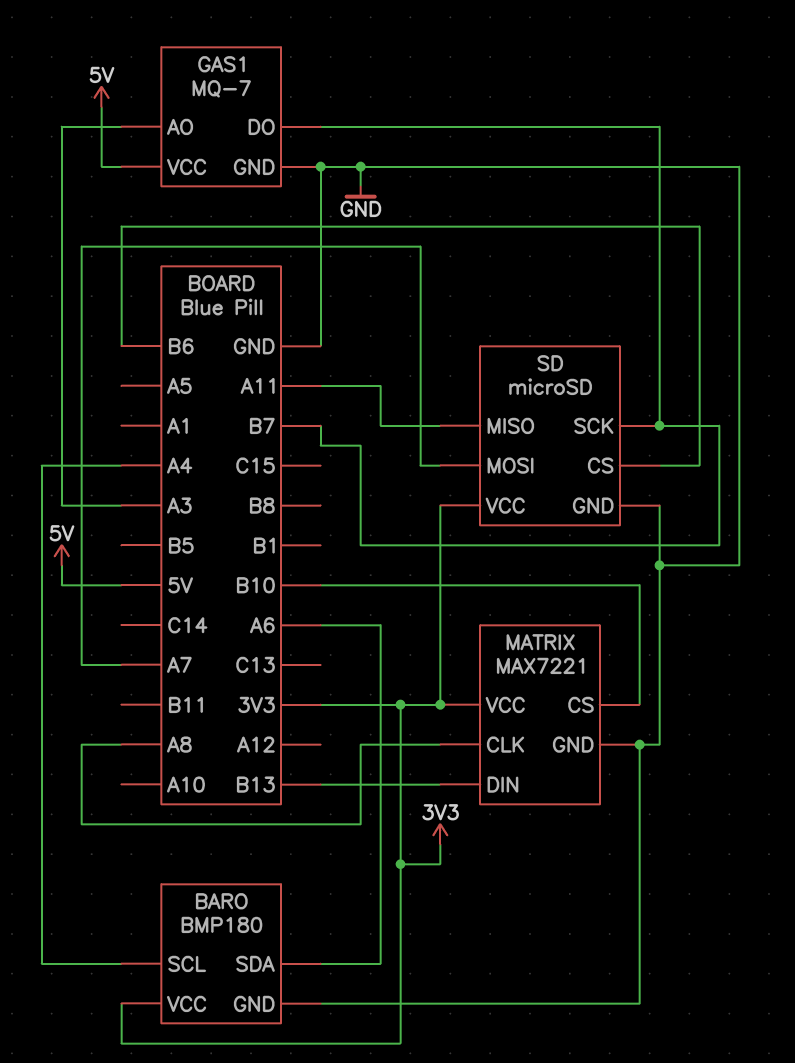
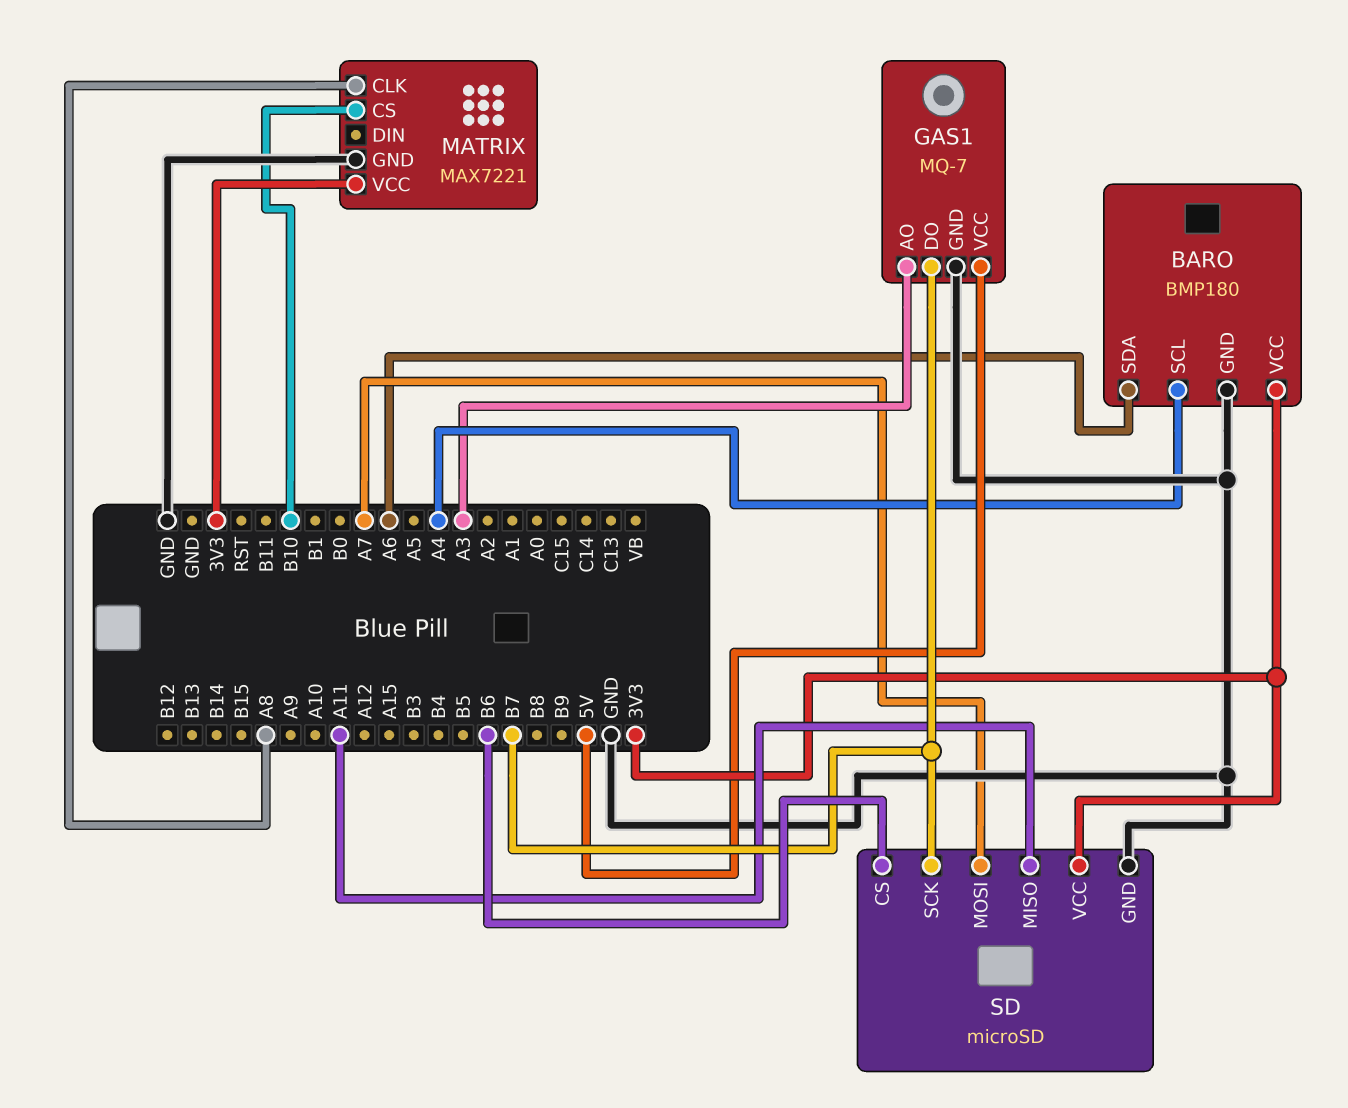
MATRIX pin DIN: B13 -> none

